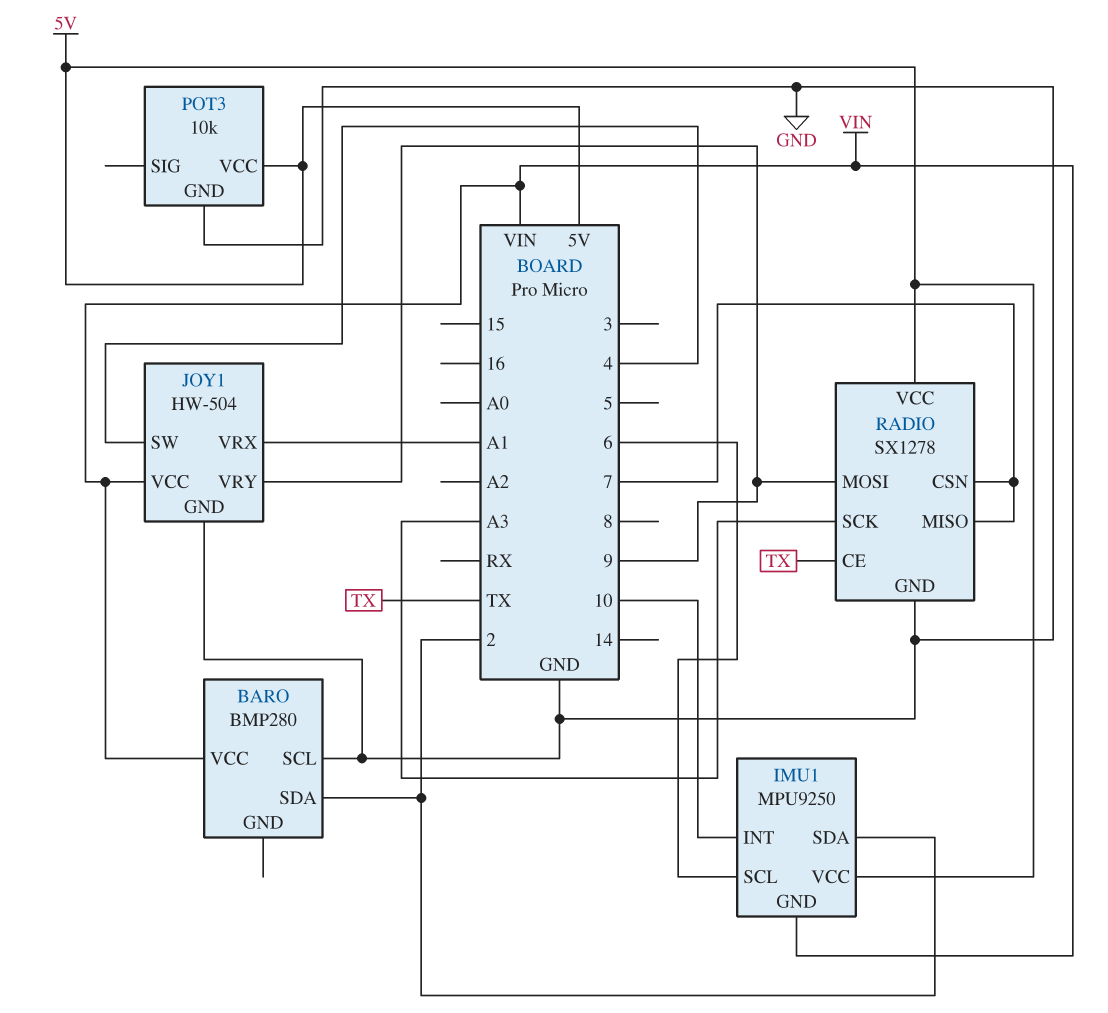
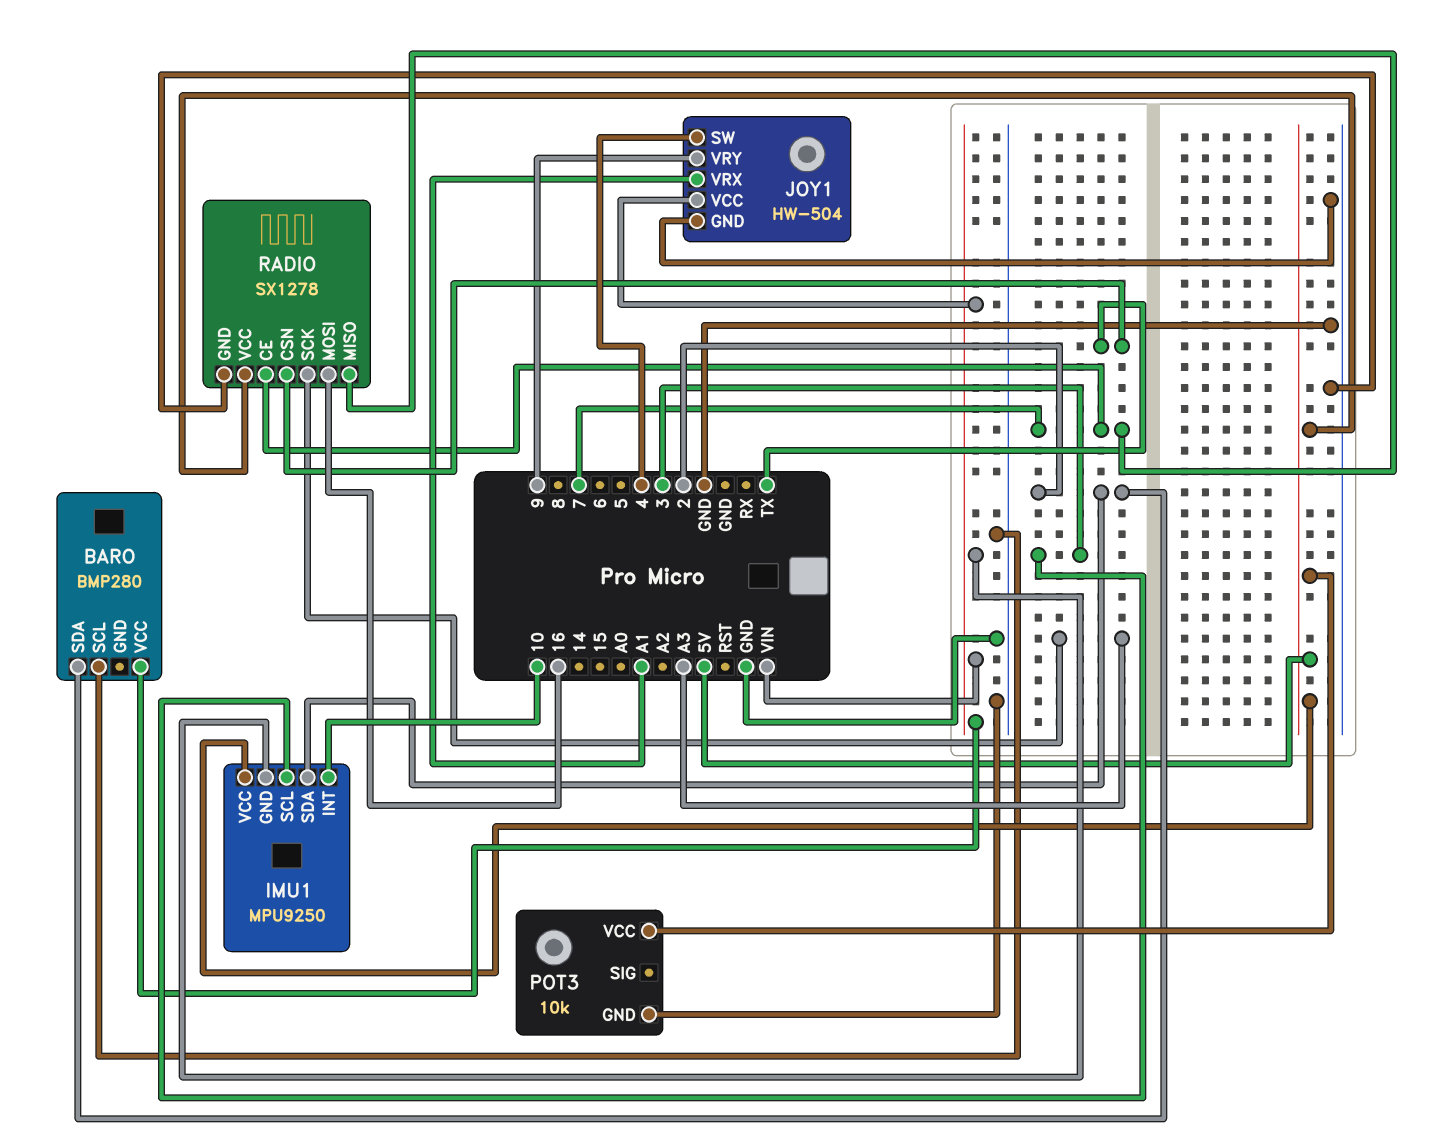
IMU1 pin SCL: 6 -> 3
RADIO pin CE: TX -> 7
RADIO pin CSN: 7 -> TX
RADIO pin MOSI: 9 -> 16

